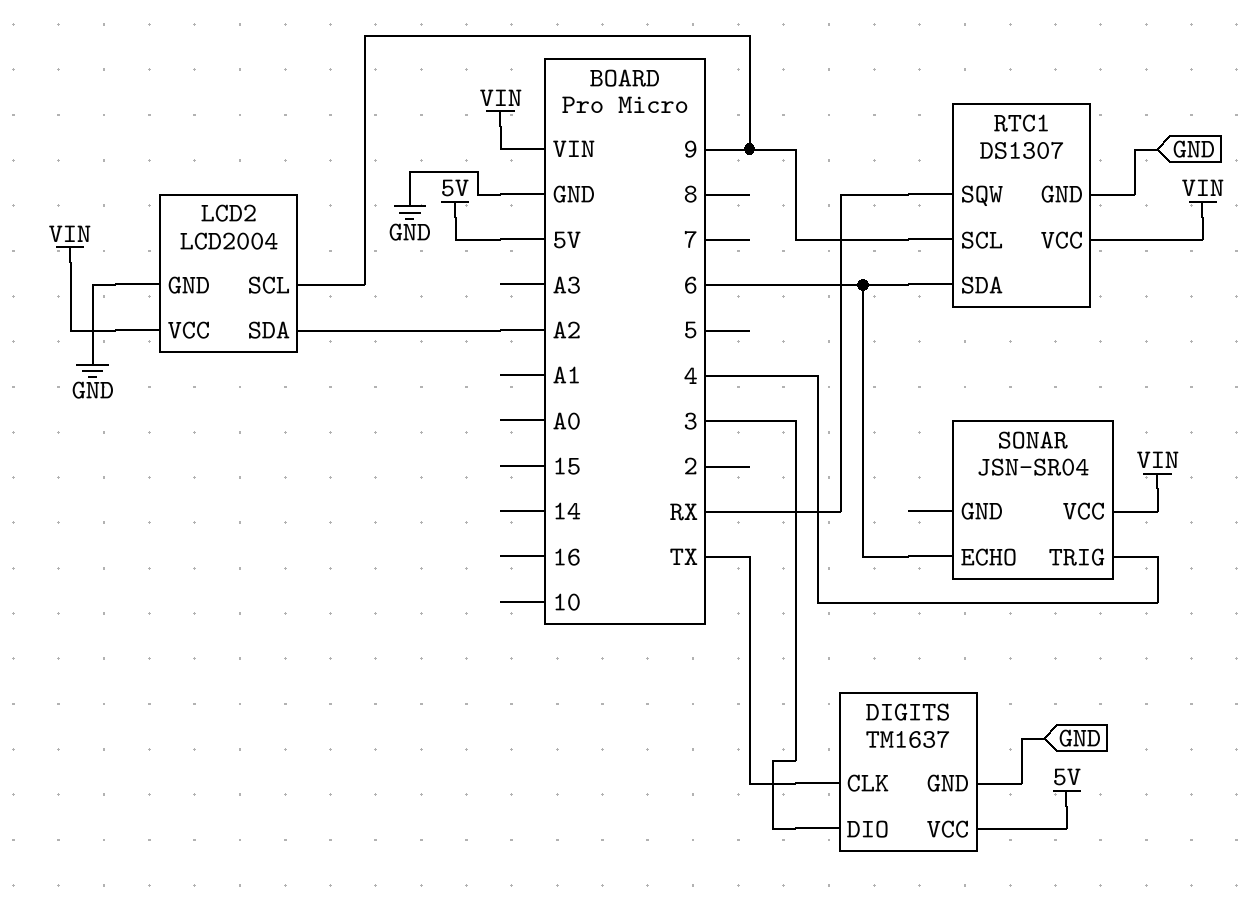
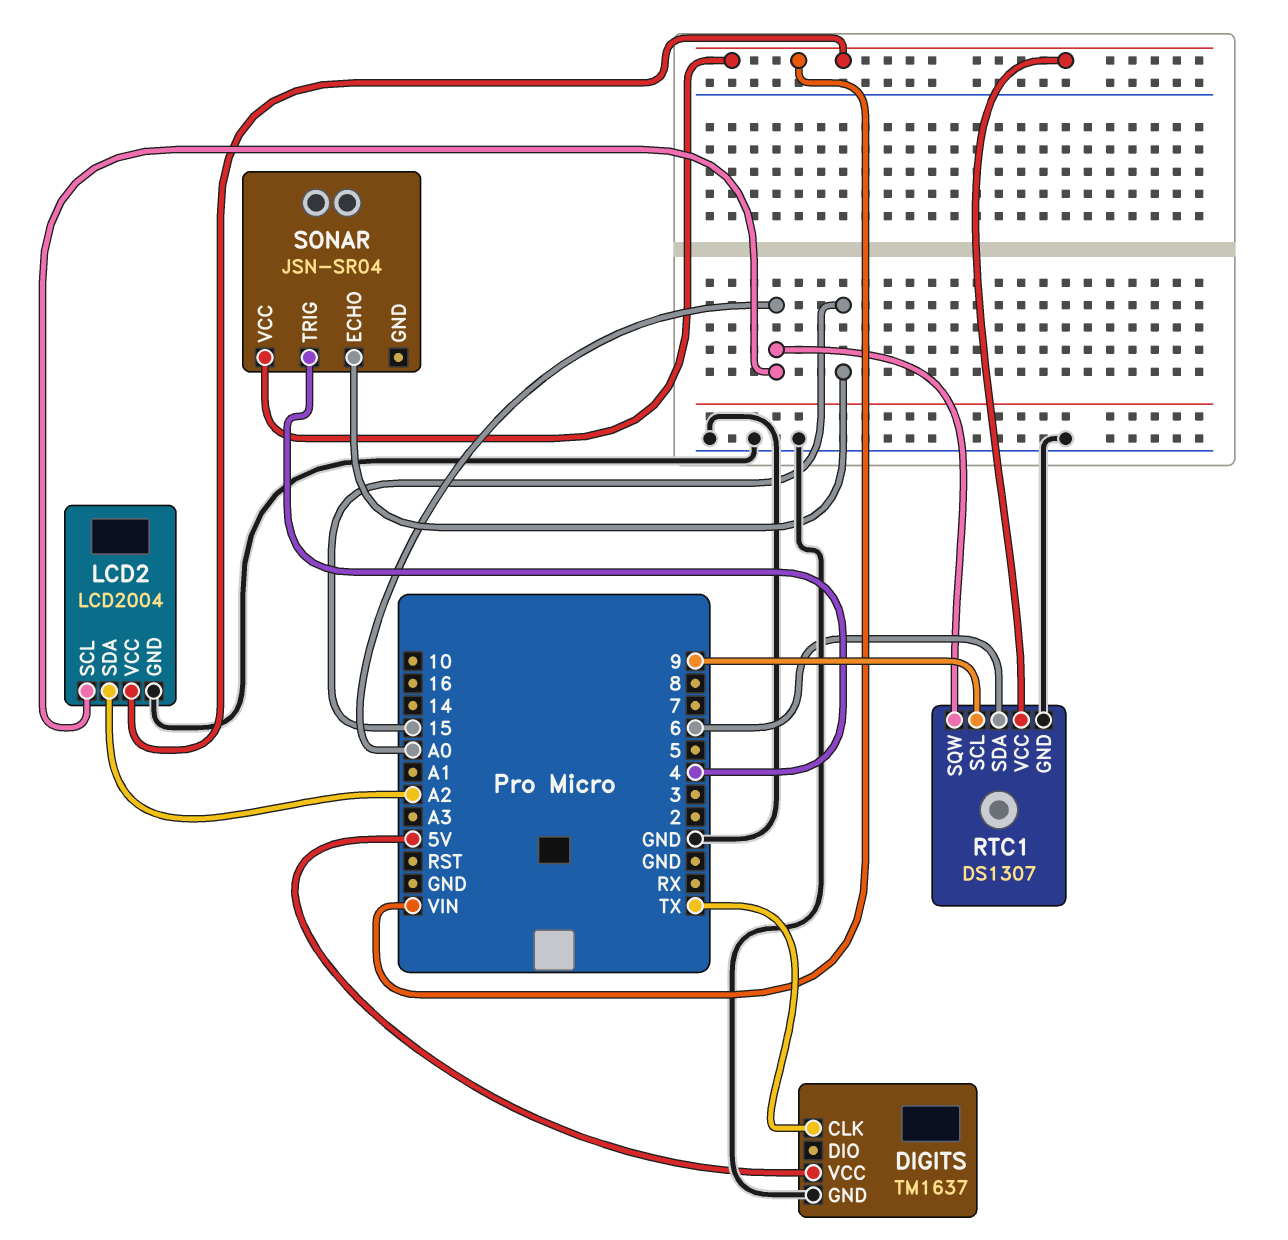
DIGITS pin DIO: 3 -> none
LCD2 pin SCL: 9 -> A0
RTC1 pin SQW: RX -> A0
SONAR pin ECHO: 6 -> 15

